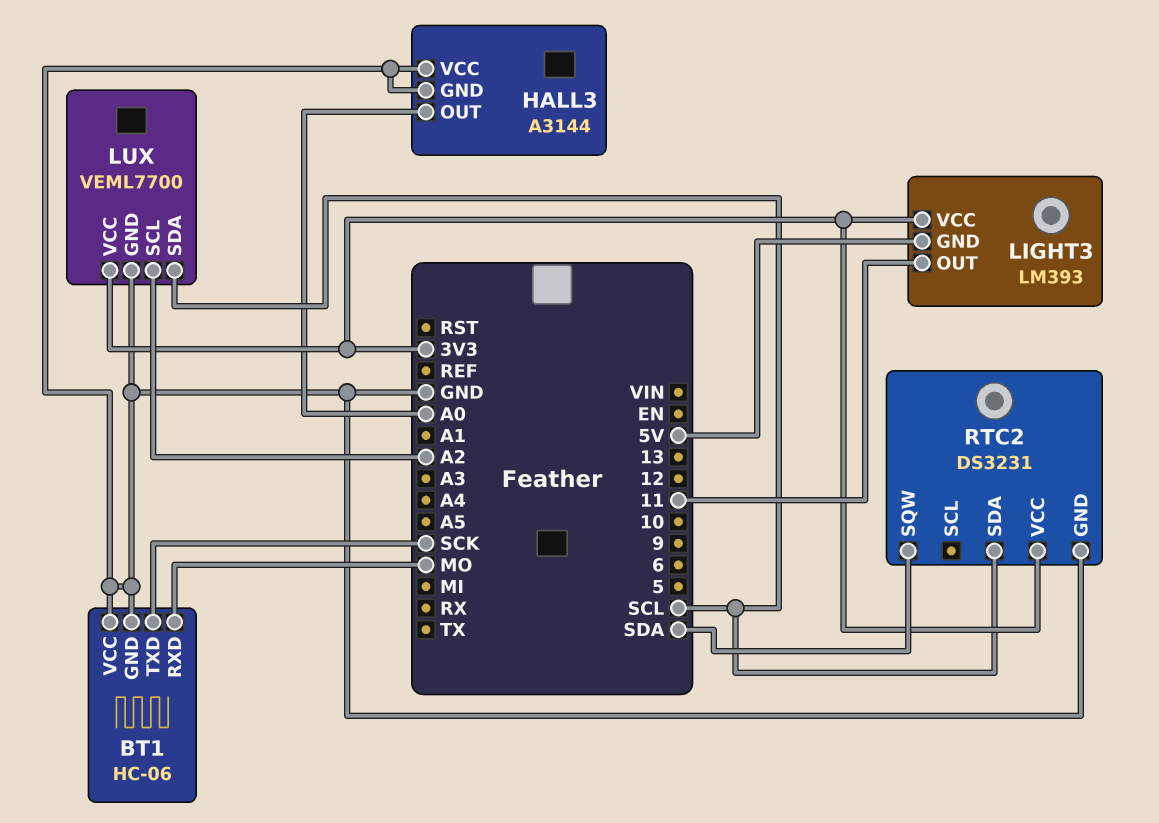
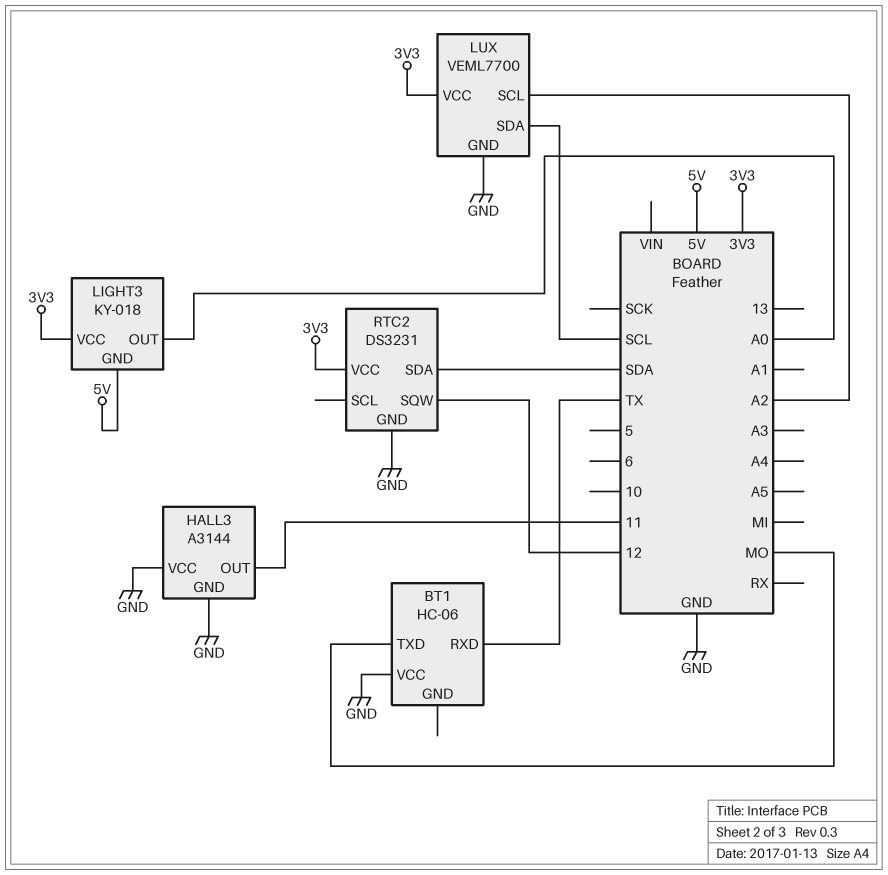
BT1 pin GND: GND -> none
BT1 pin RXD: MO -> TX
BT1 pin TXD: SCK -> MO
HALL3 pin OUT: A0 -> 11
LIGHT3: LM393 -> KY-018
LIGHT3 pin OUT: 11 -> A0
RTC2 pin SDA: SCL -> SDA
RTC2 pin SQW: SDA -> 12

